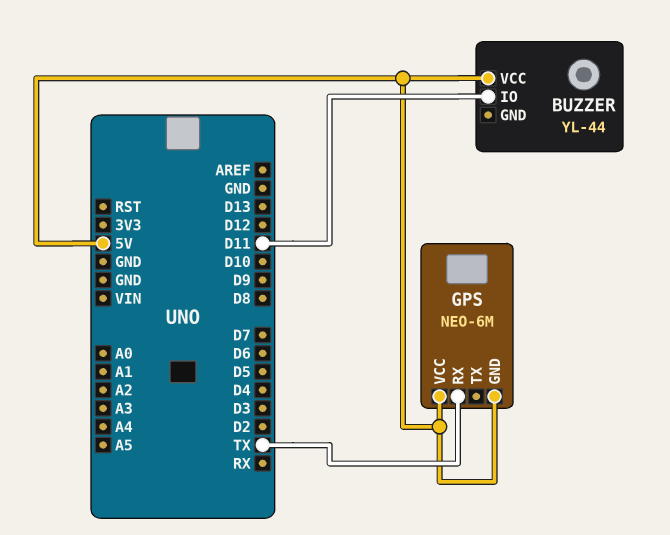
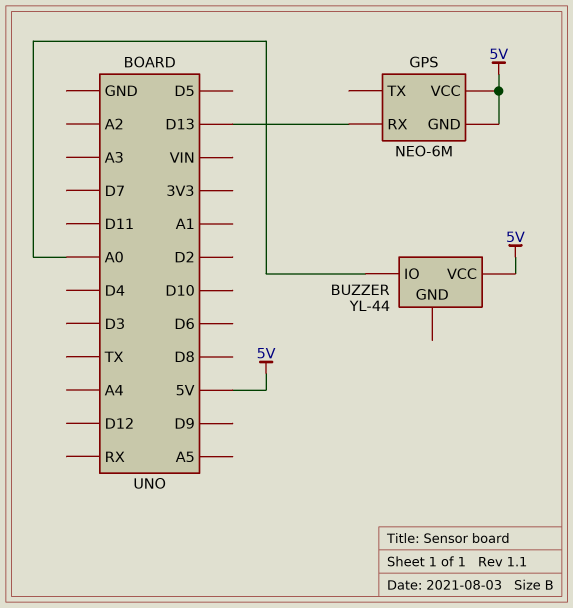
BUZZER pin IO: D11 -> A0
GPS pin RX: TX -> D13

